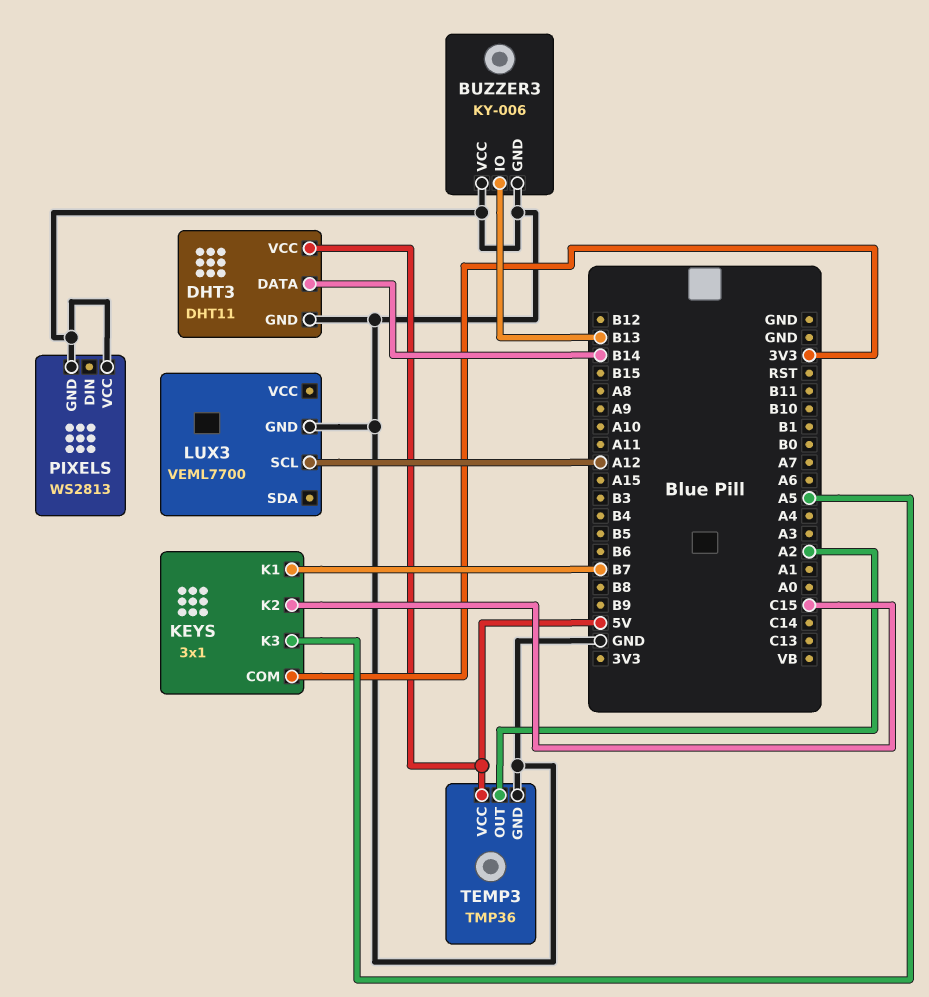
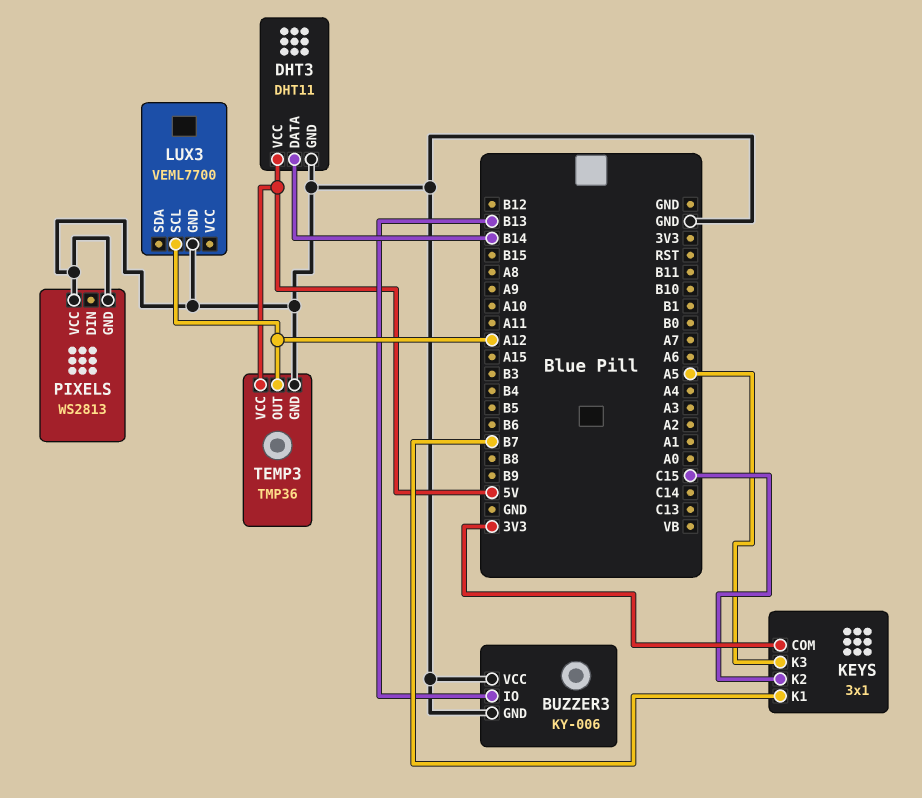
TEMP3 pin OUT: A2 -> A12

